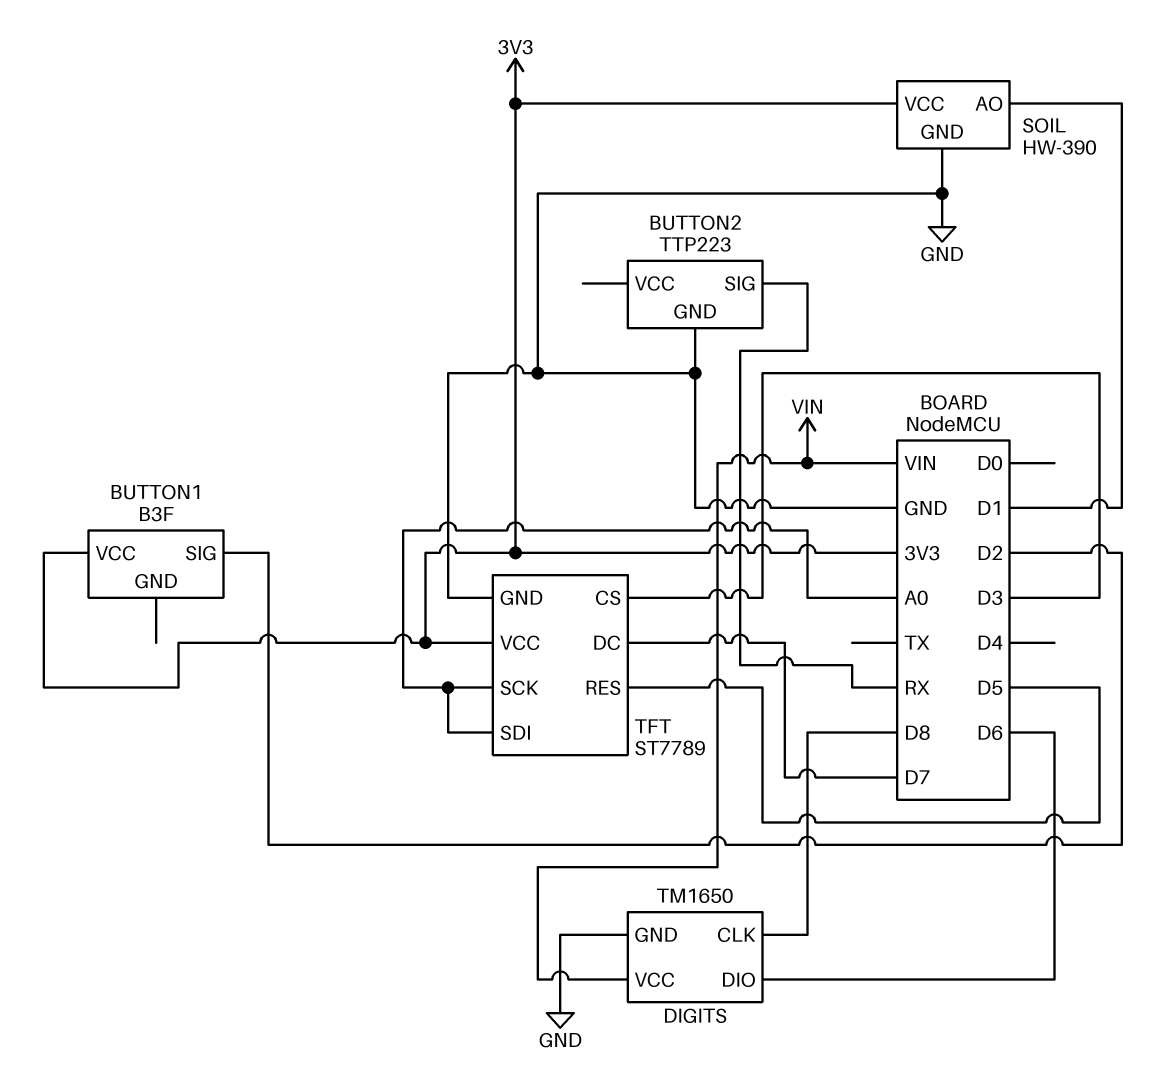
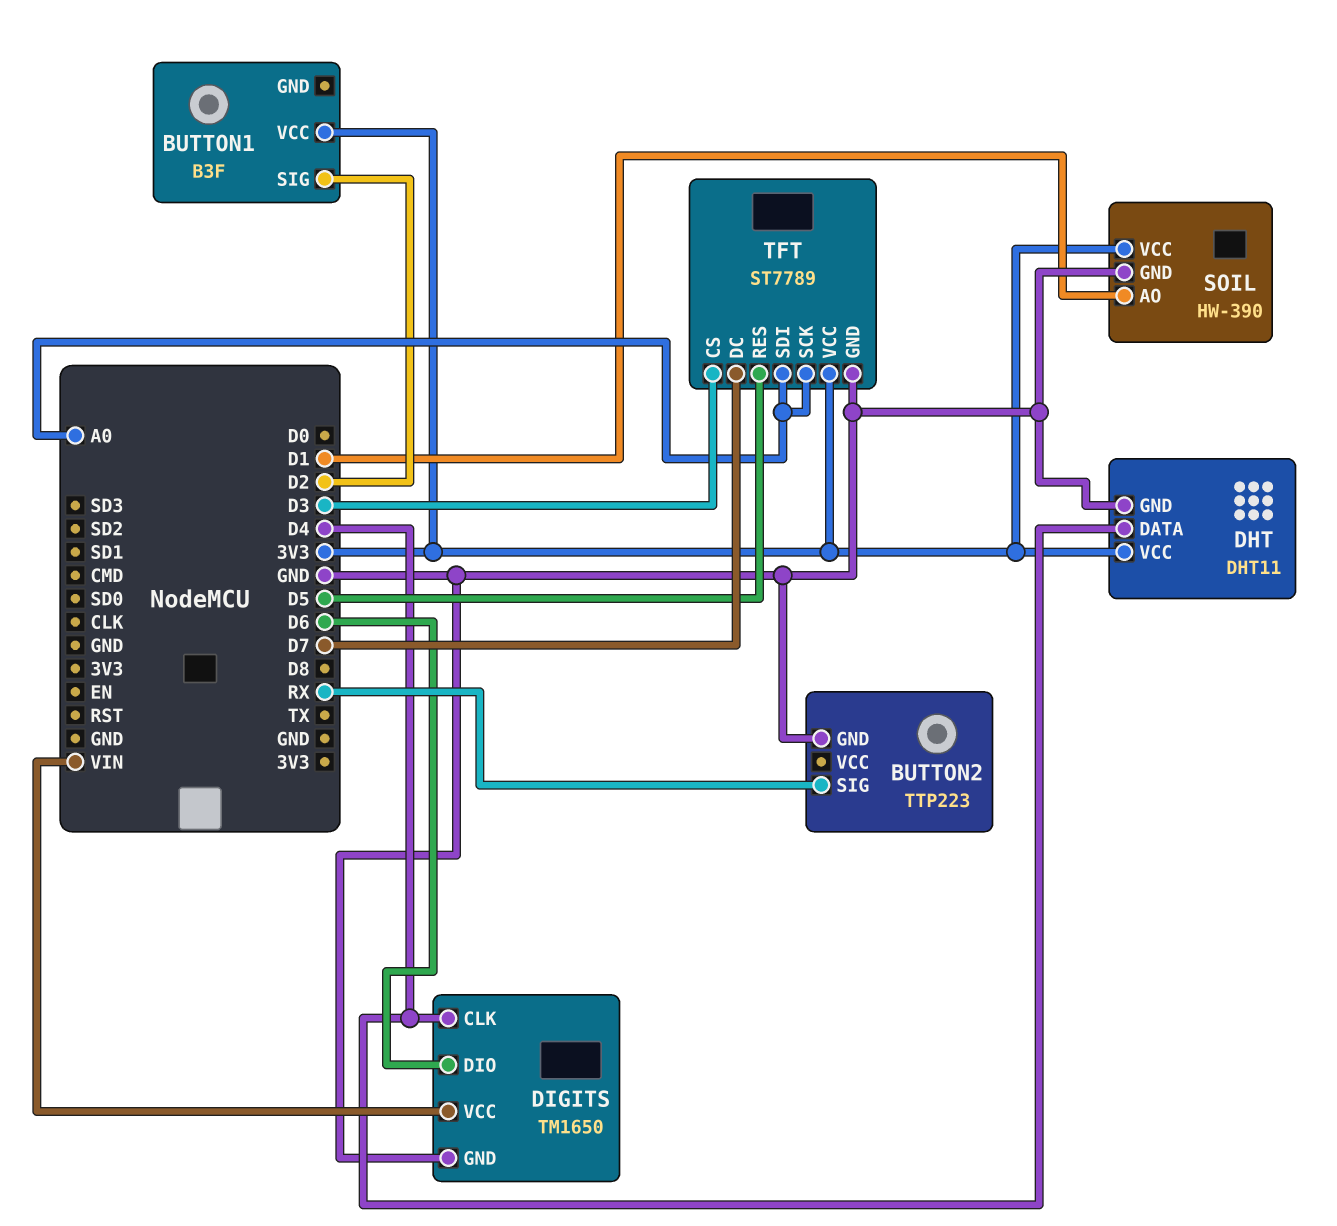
DHT: none -> DHT11
DHT pin DATA: none -> D4
DHT pin GND: none -> GND
DHT pin VCC: none -> 3V3
DIGITS pin CLK: D8 -> D4

